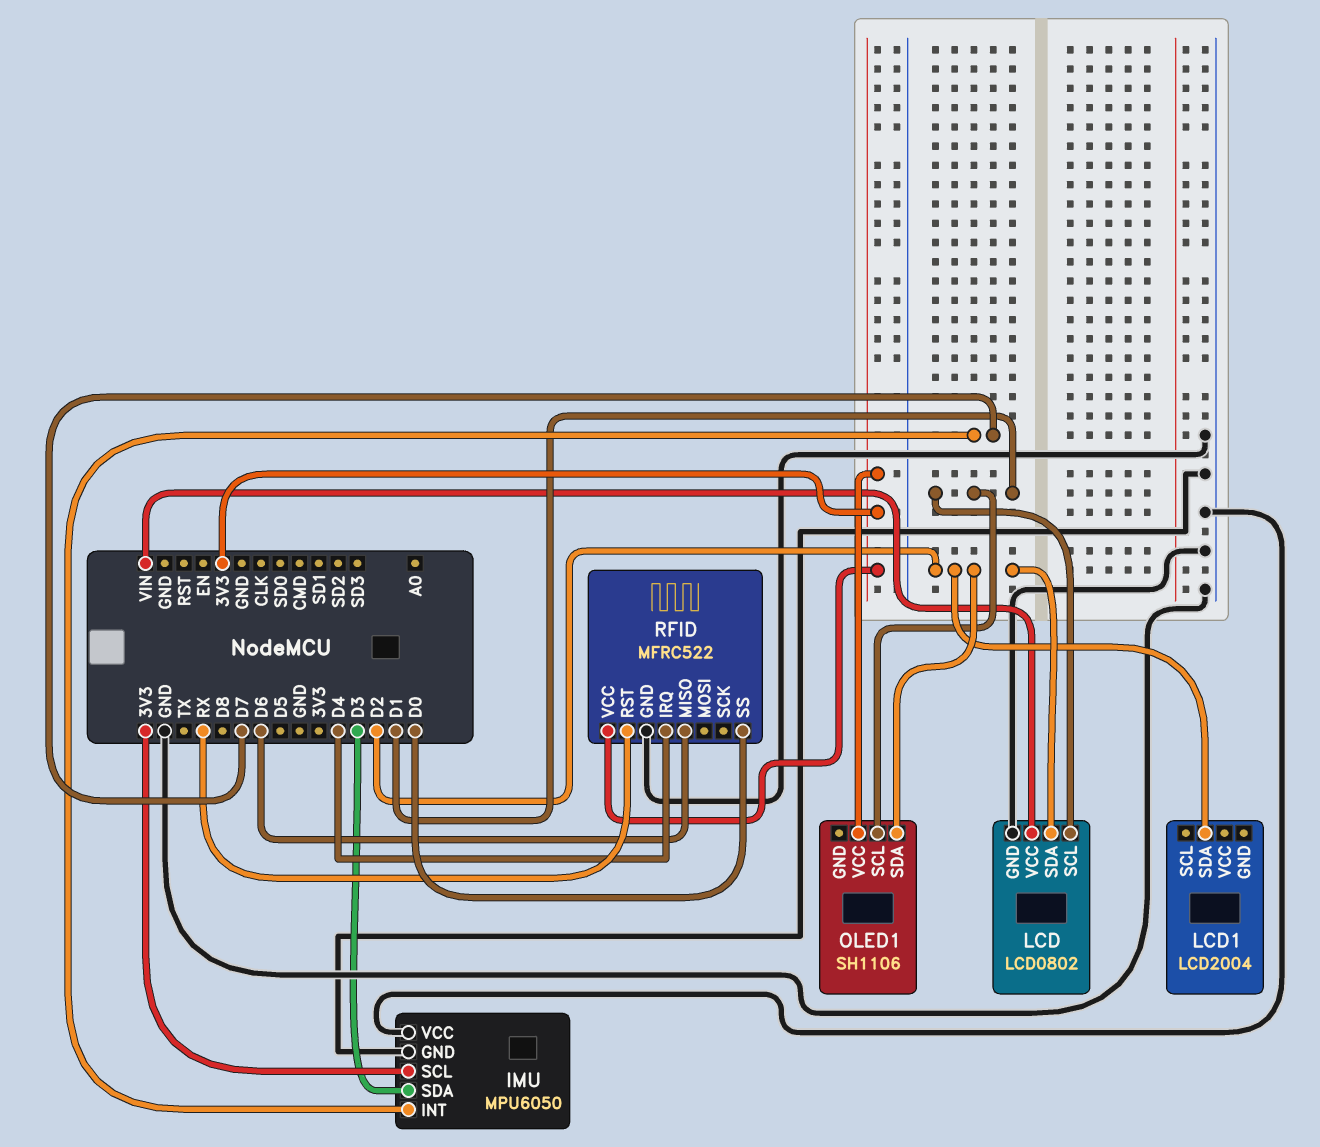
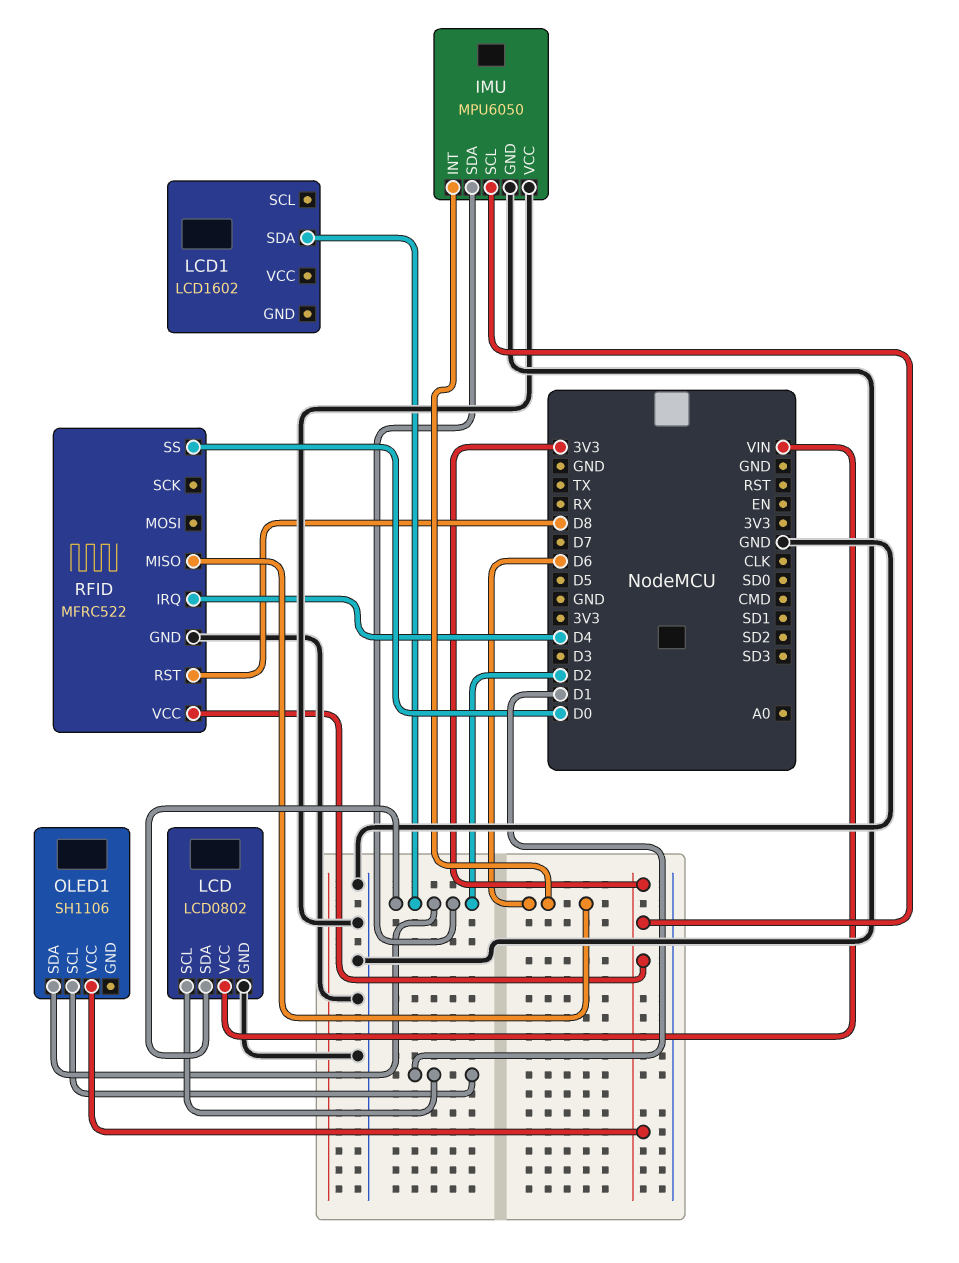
IMU pin INT: D7 -> D6
IMU pin SDA: D3 -> D2
LCD1: LCD2004 -> LCD1602
RFID pin RST: RX -> D8

